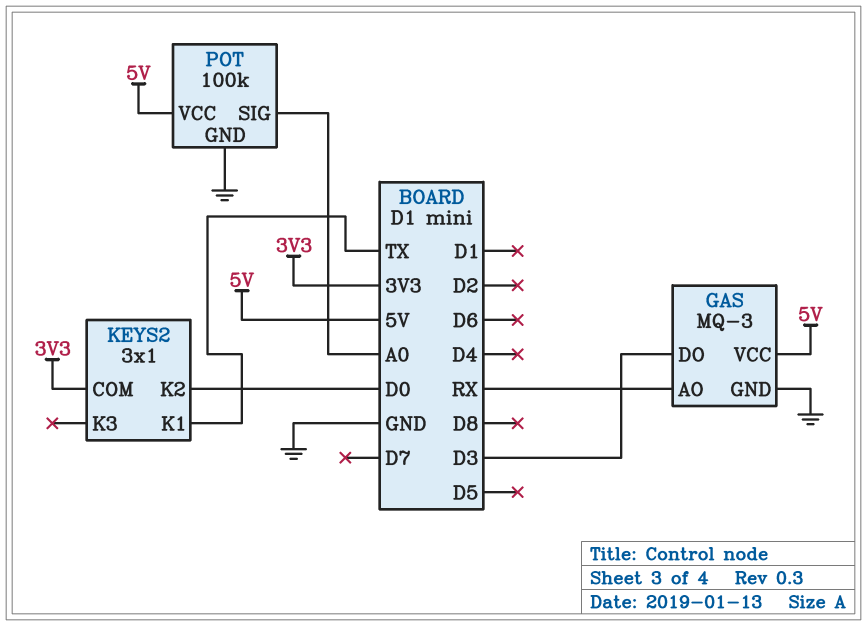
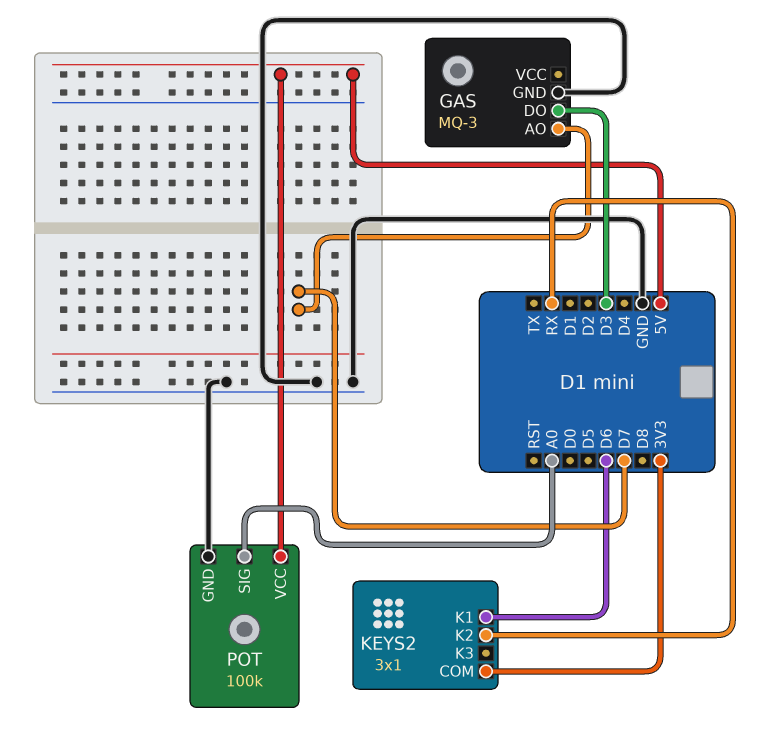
GAS pin AO: RX -> D7
GAS pin VCC: 5V -> none
KEYS2 pin K1: TX -> D6
KEYS2 pin K2: D0 -> RX

